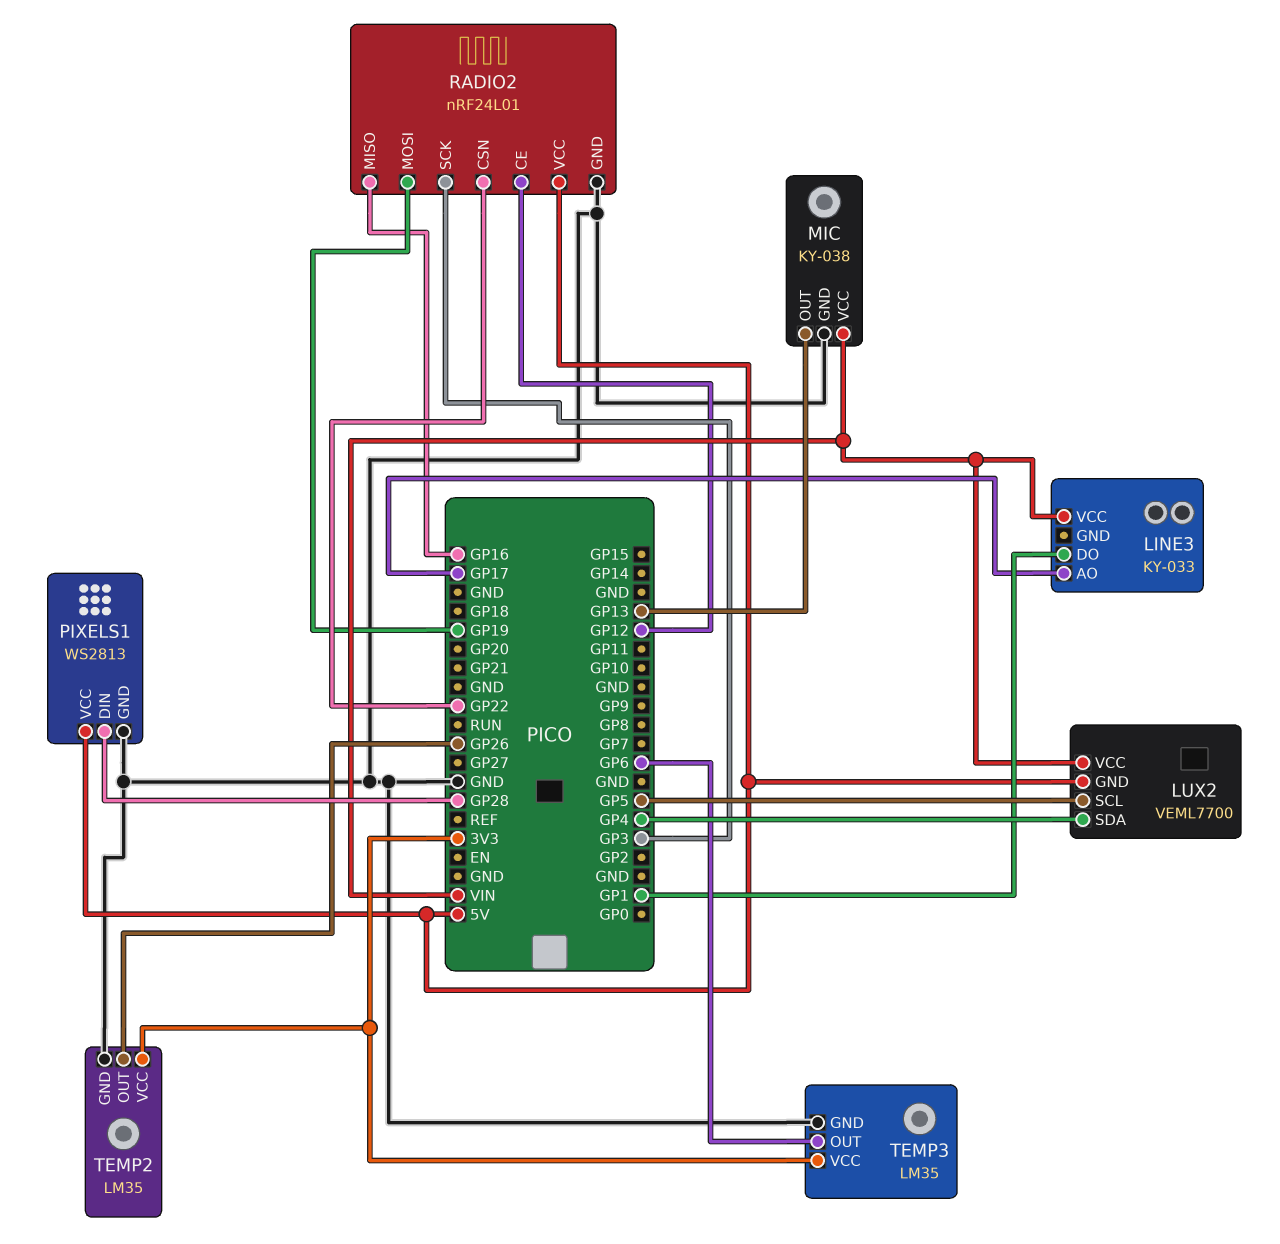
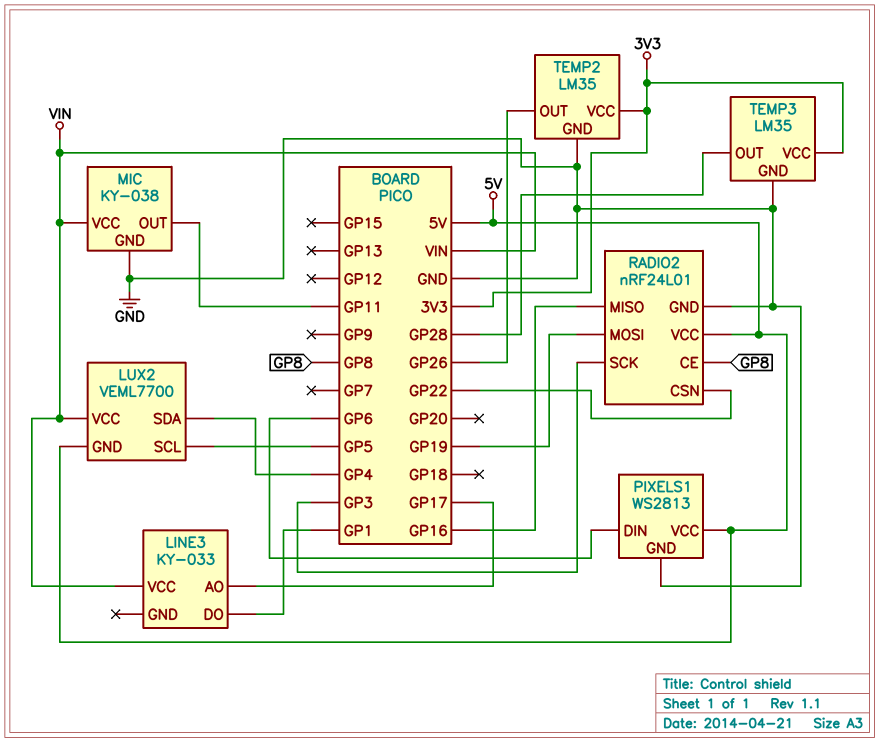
MIC pin OUT: GP13 -> GP11
PIXELS1 pin DIN: GP28 -> GP6
RADIO2 pin CE: GP12 -> GP8
TEMP3 pin OUT: GP6 -> GP28

